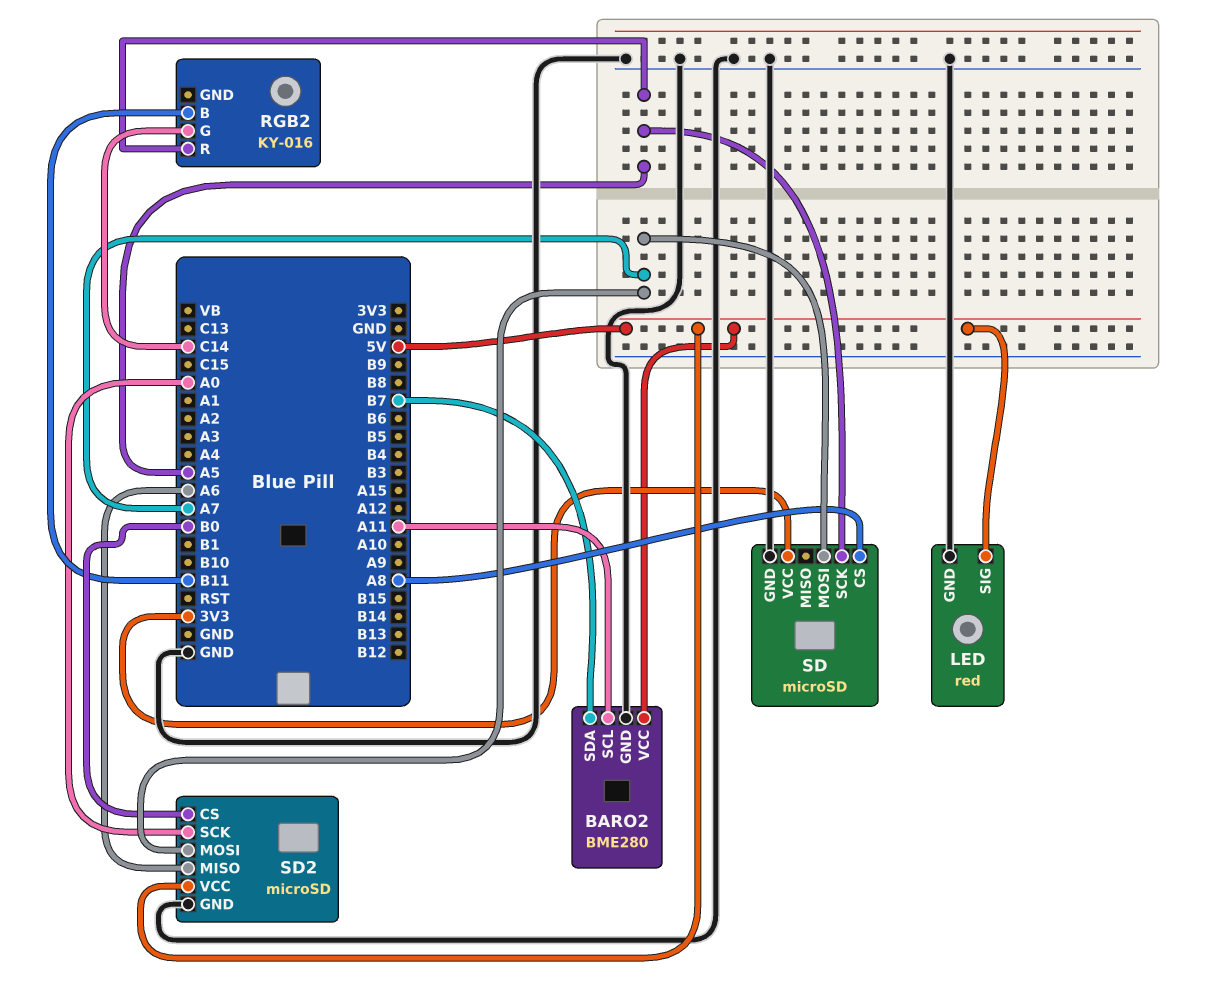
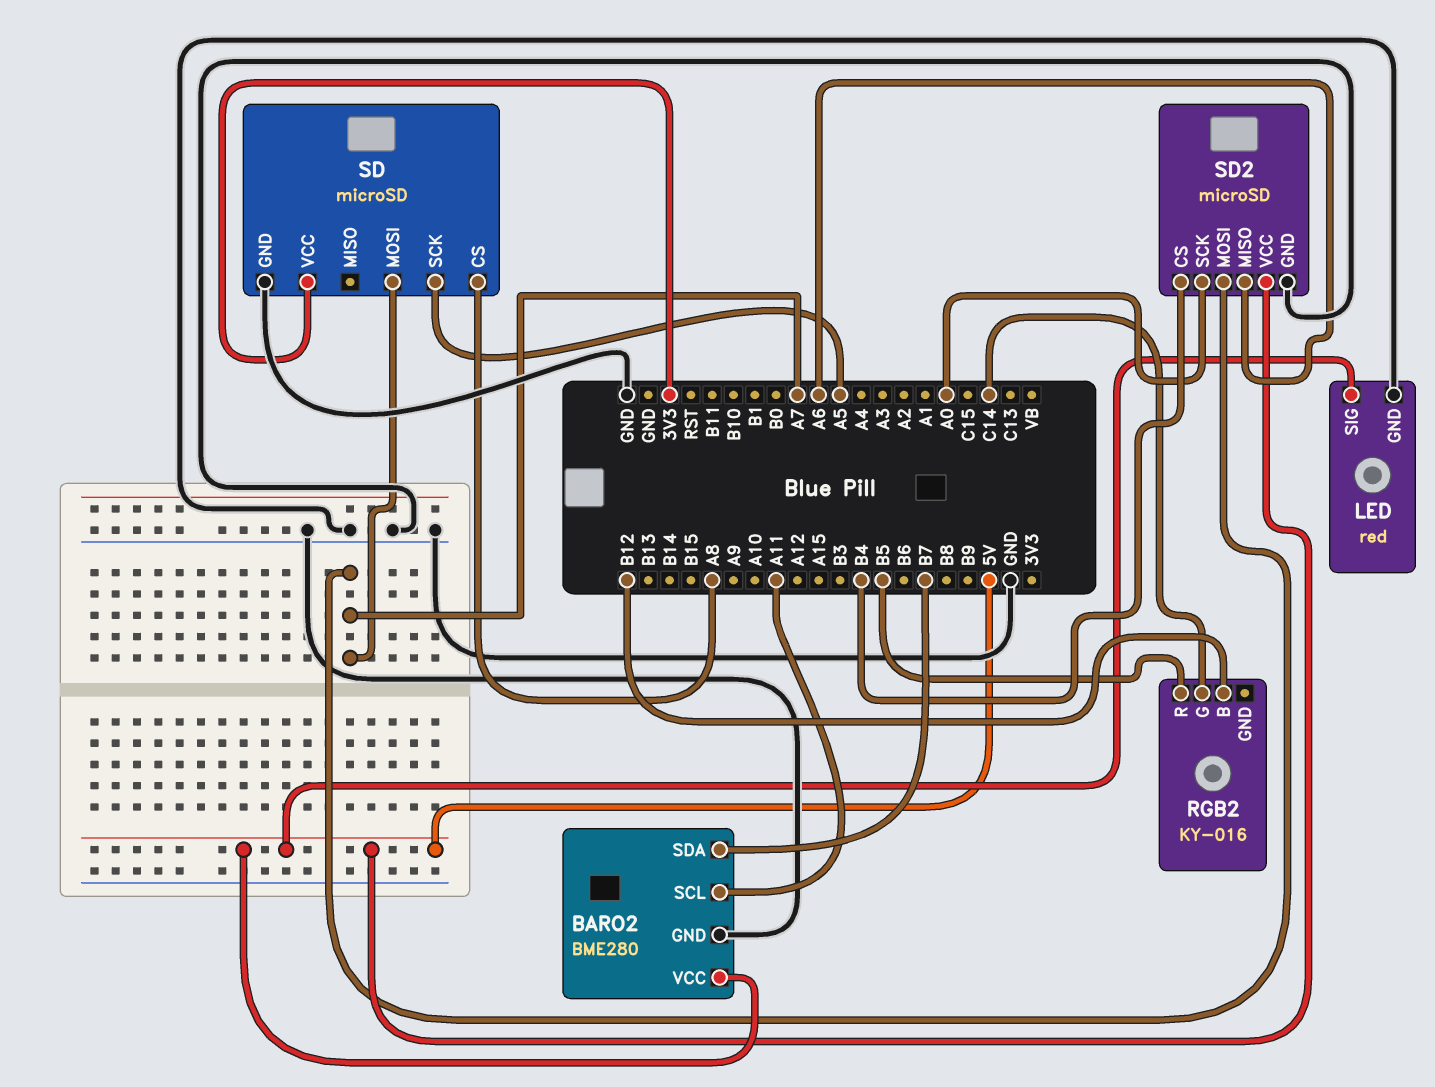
RGB2 pin B: B11 -> B12
RGB2 pin R: A5 -> B5
SD2 pin CS: B0 -> B4

